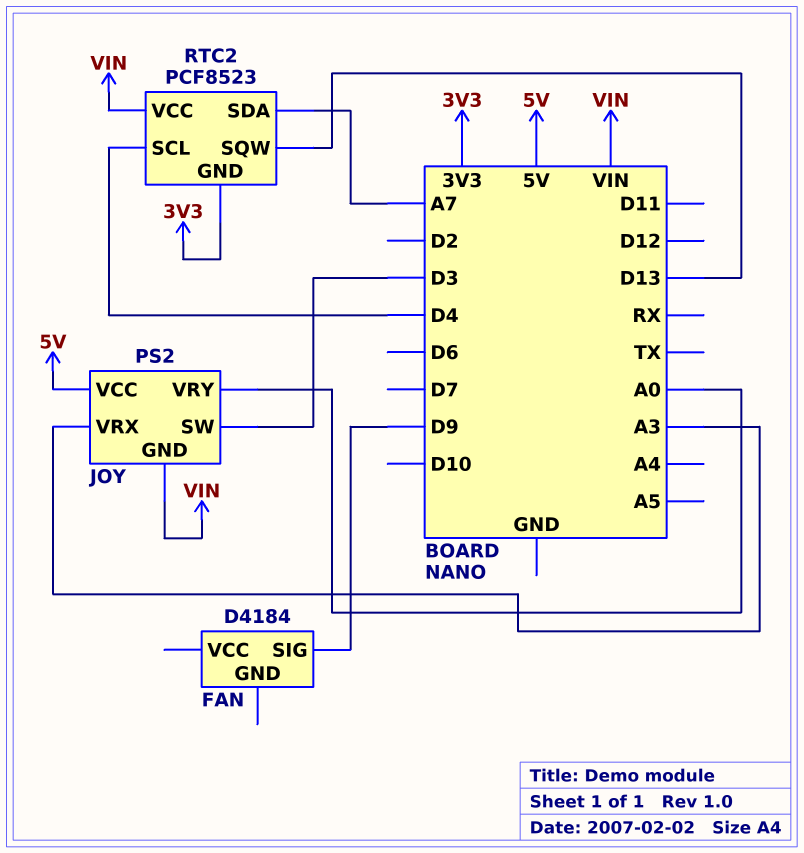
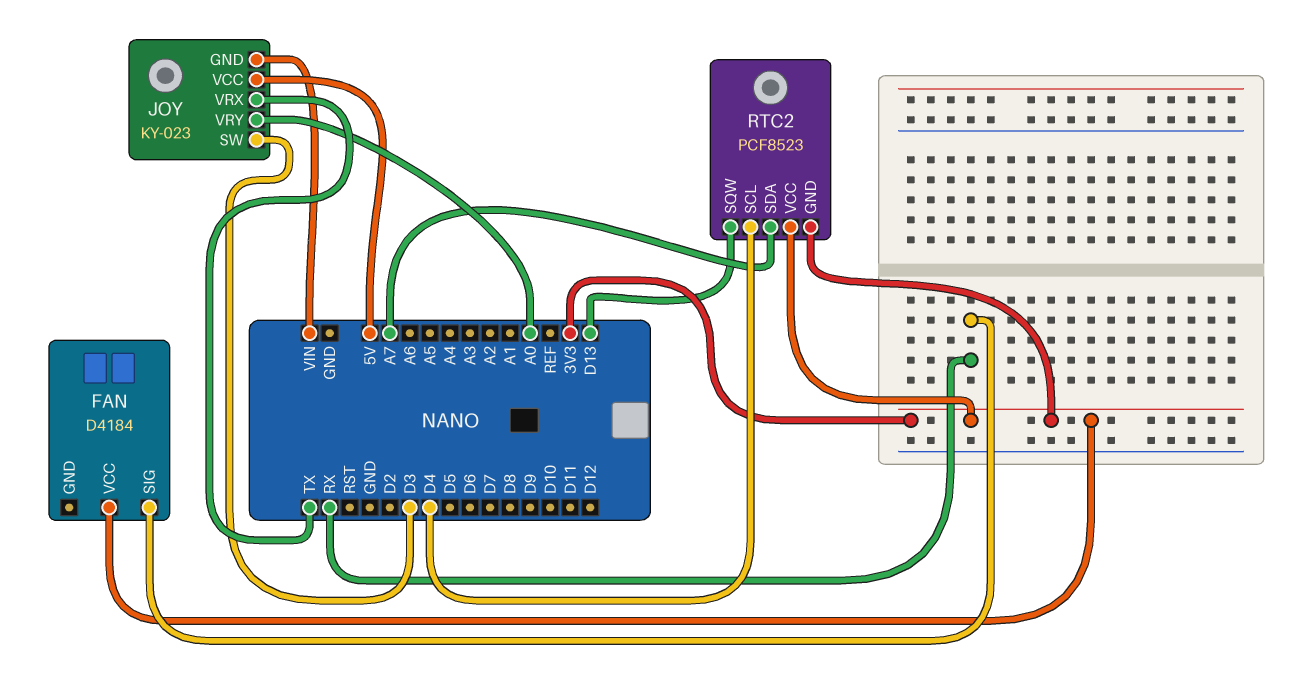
FAN pin SIG: D9 -> RX
FAN pin VCC: none -> 3V3
JOY: PS2 -> KY-023
JOY pin VRX: A3 -> TX
RTC2 pin VCC: VIN -> 3V3

